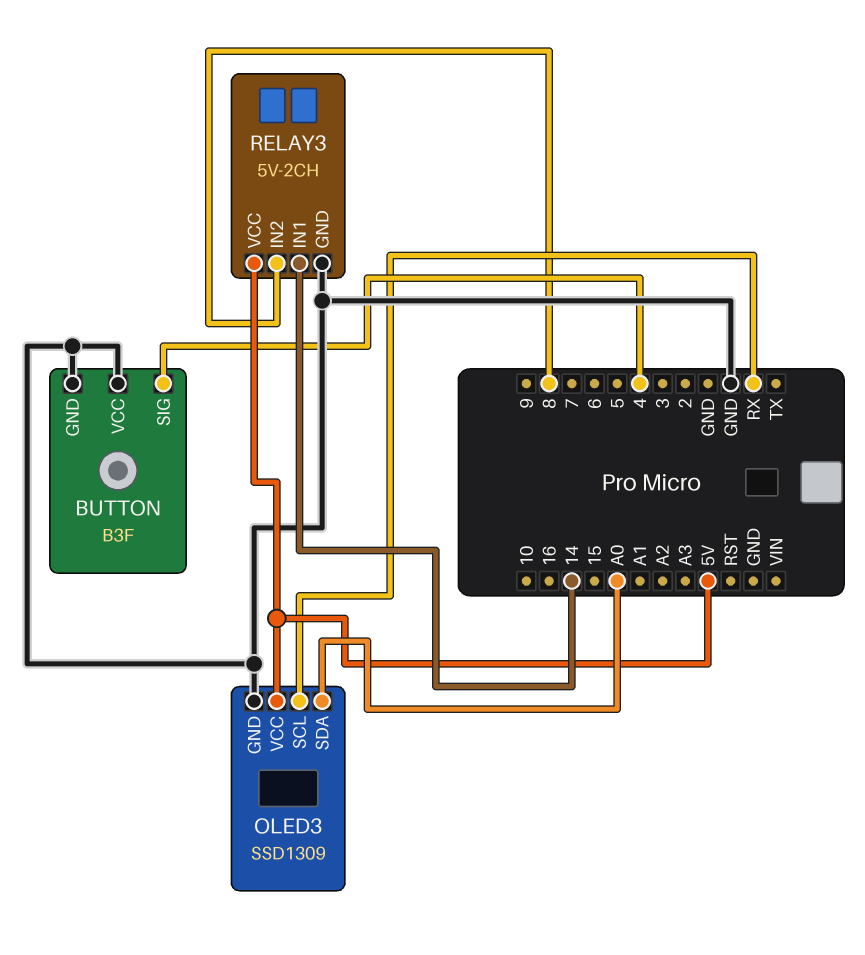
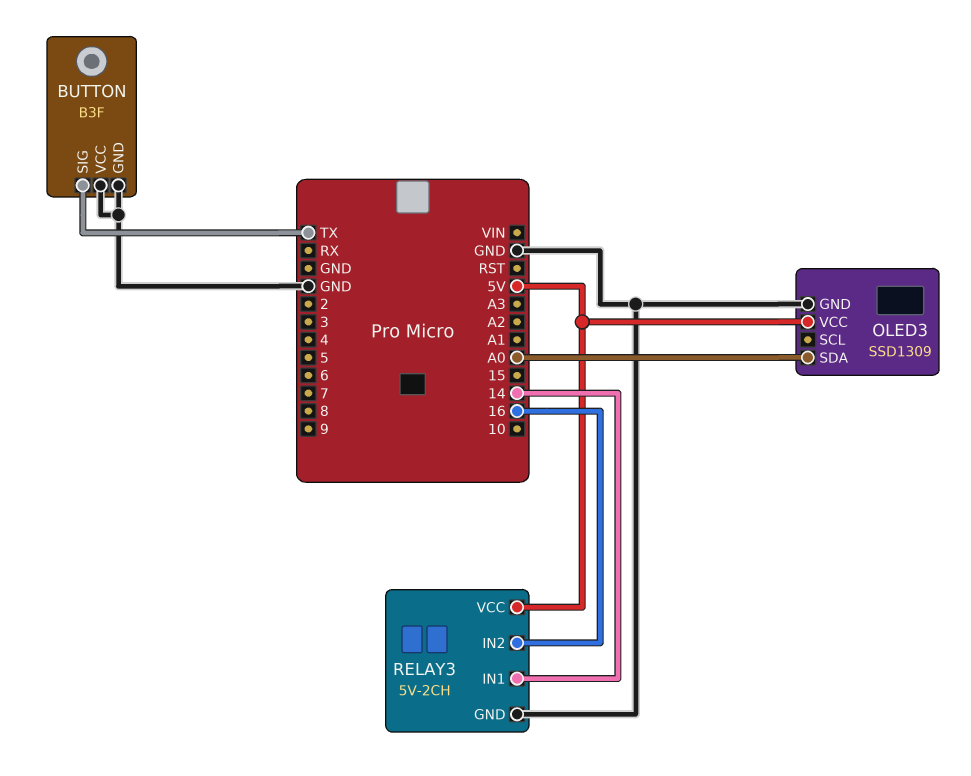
BUTTON pin SIG: 4 -> TX
OLED3 pin SCL: RX -> none
RELAY3 pin IN2: 8 -> 16

